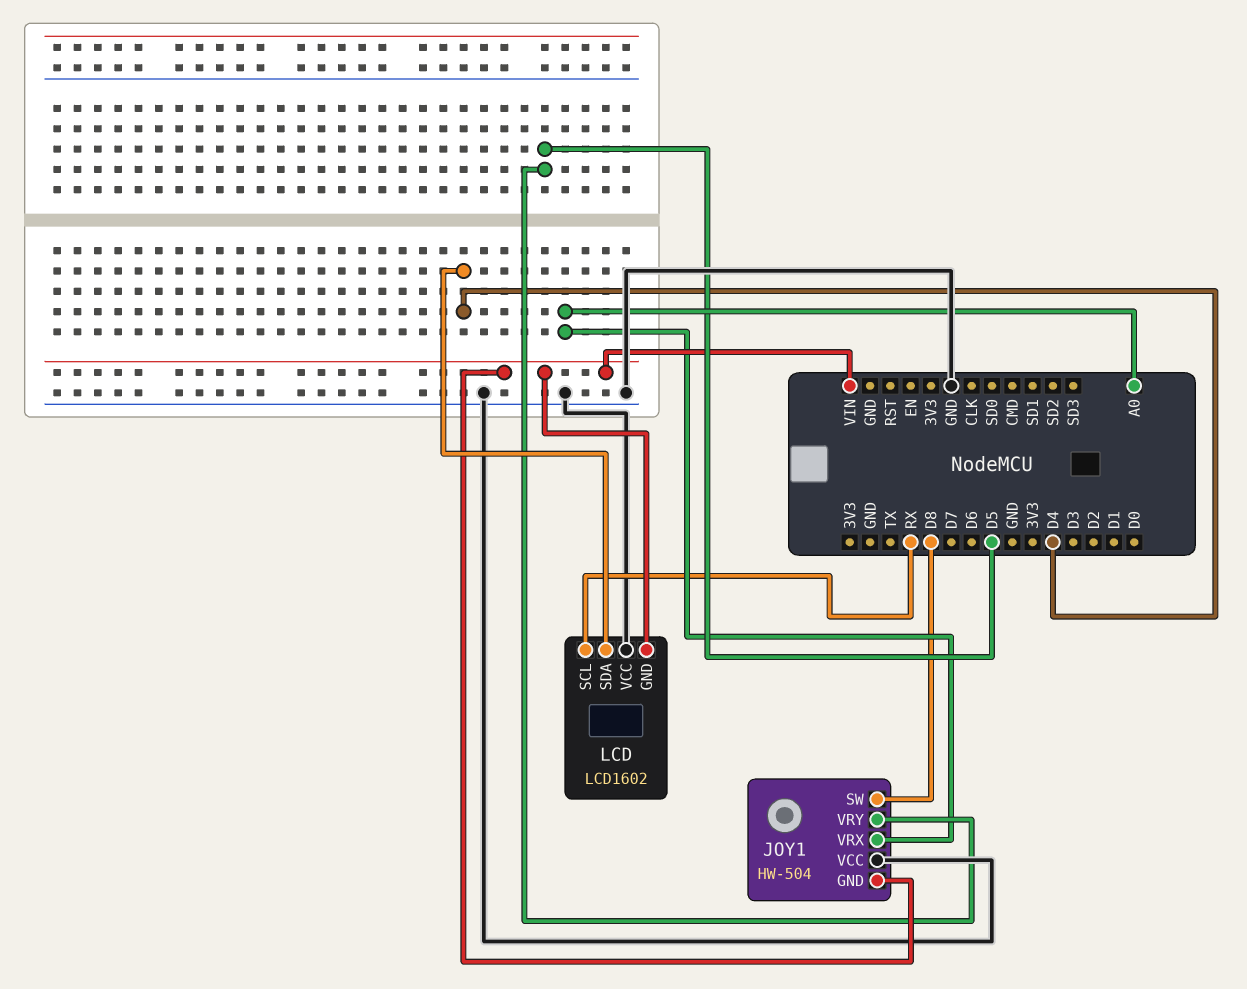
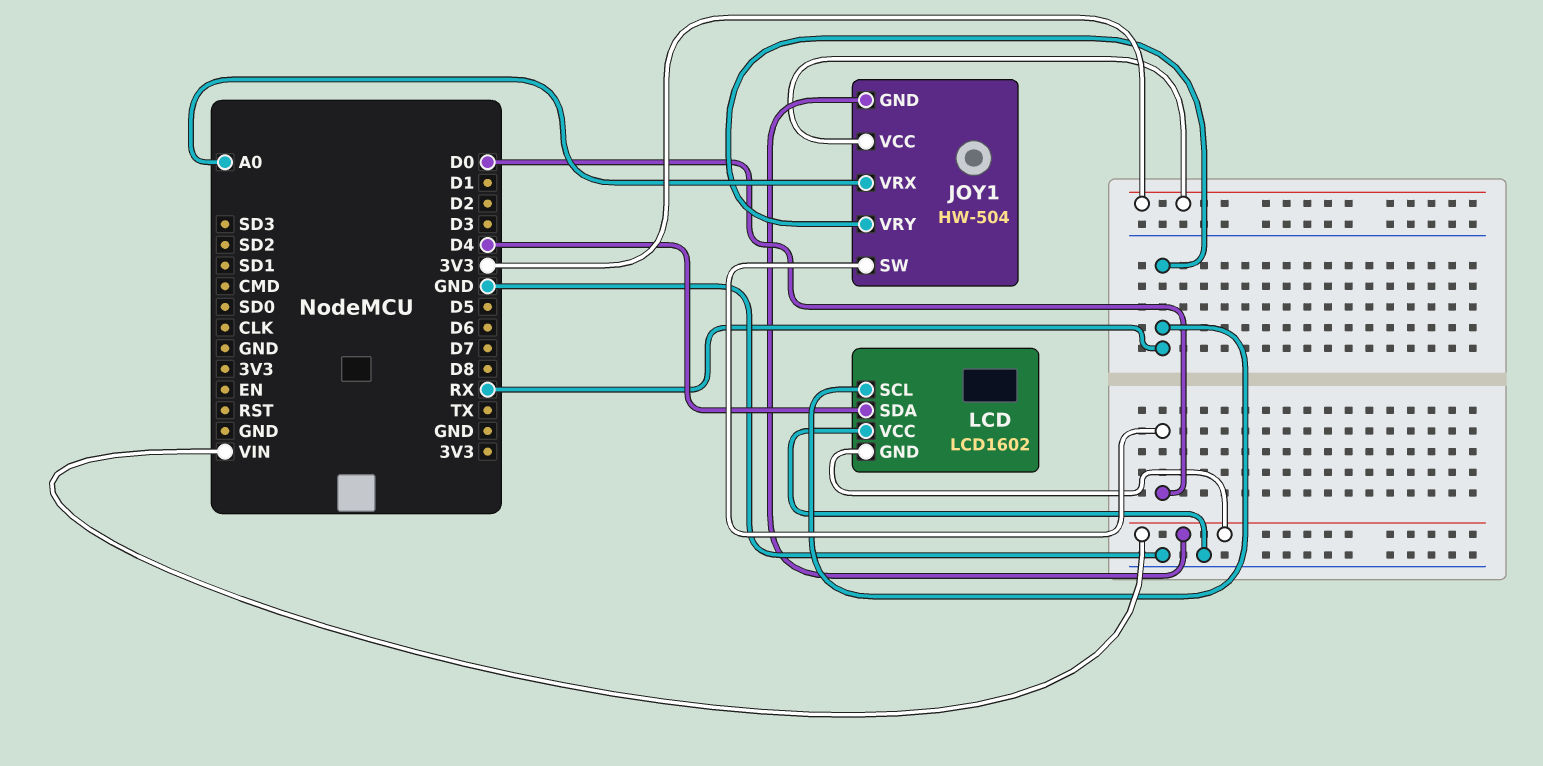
JOY1 pin SW: D8 -> D0
JOY1 pin VCC: GND -> 3V3
JOY1 pin VRY: D5 -> RX

